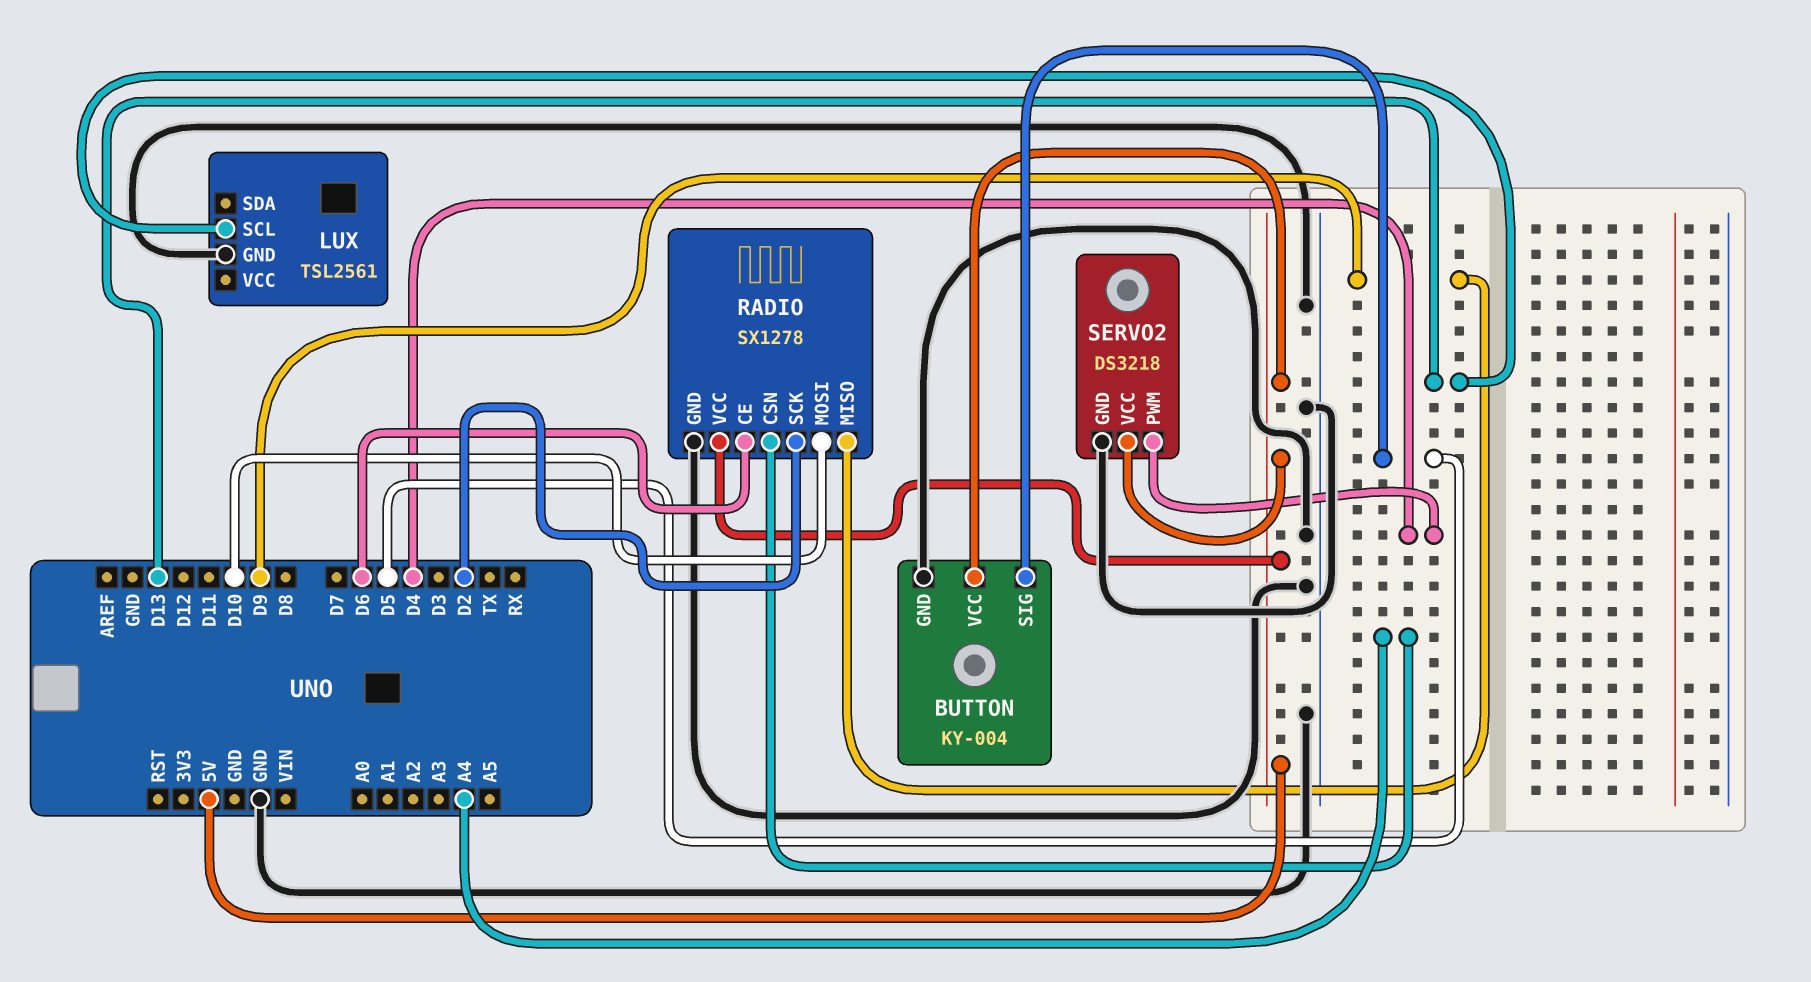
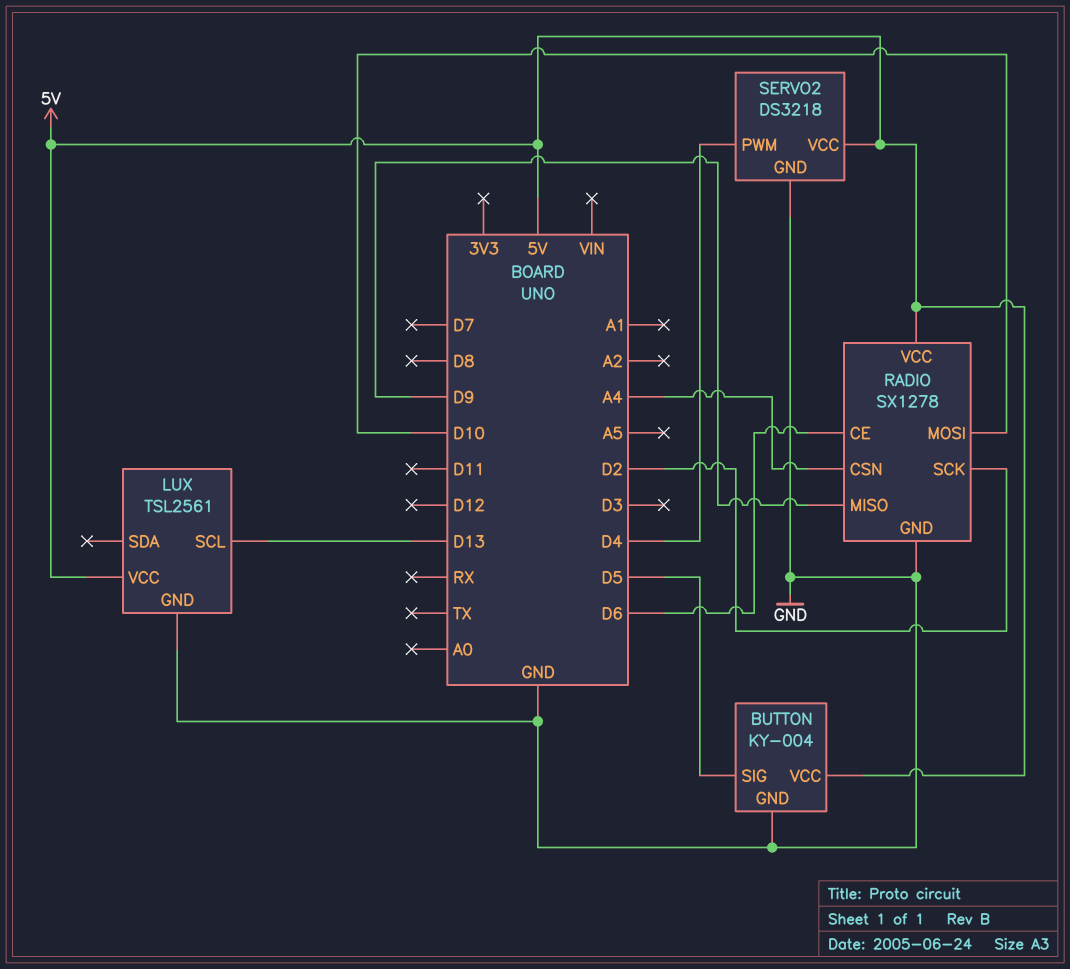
LUX pin VCC: none -> 5V

